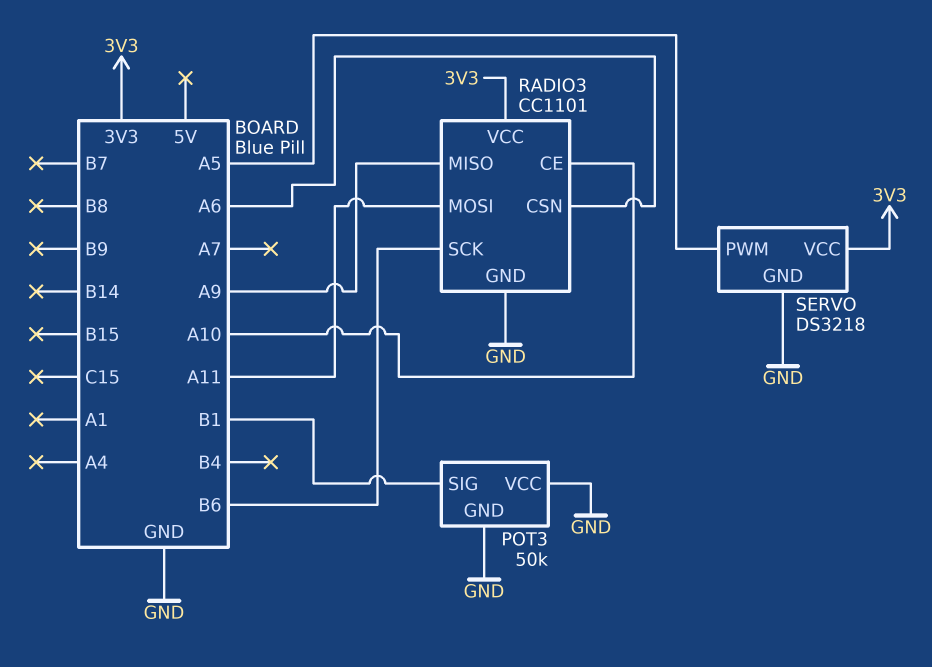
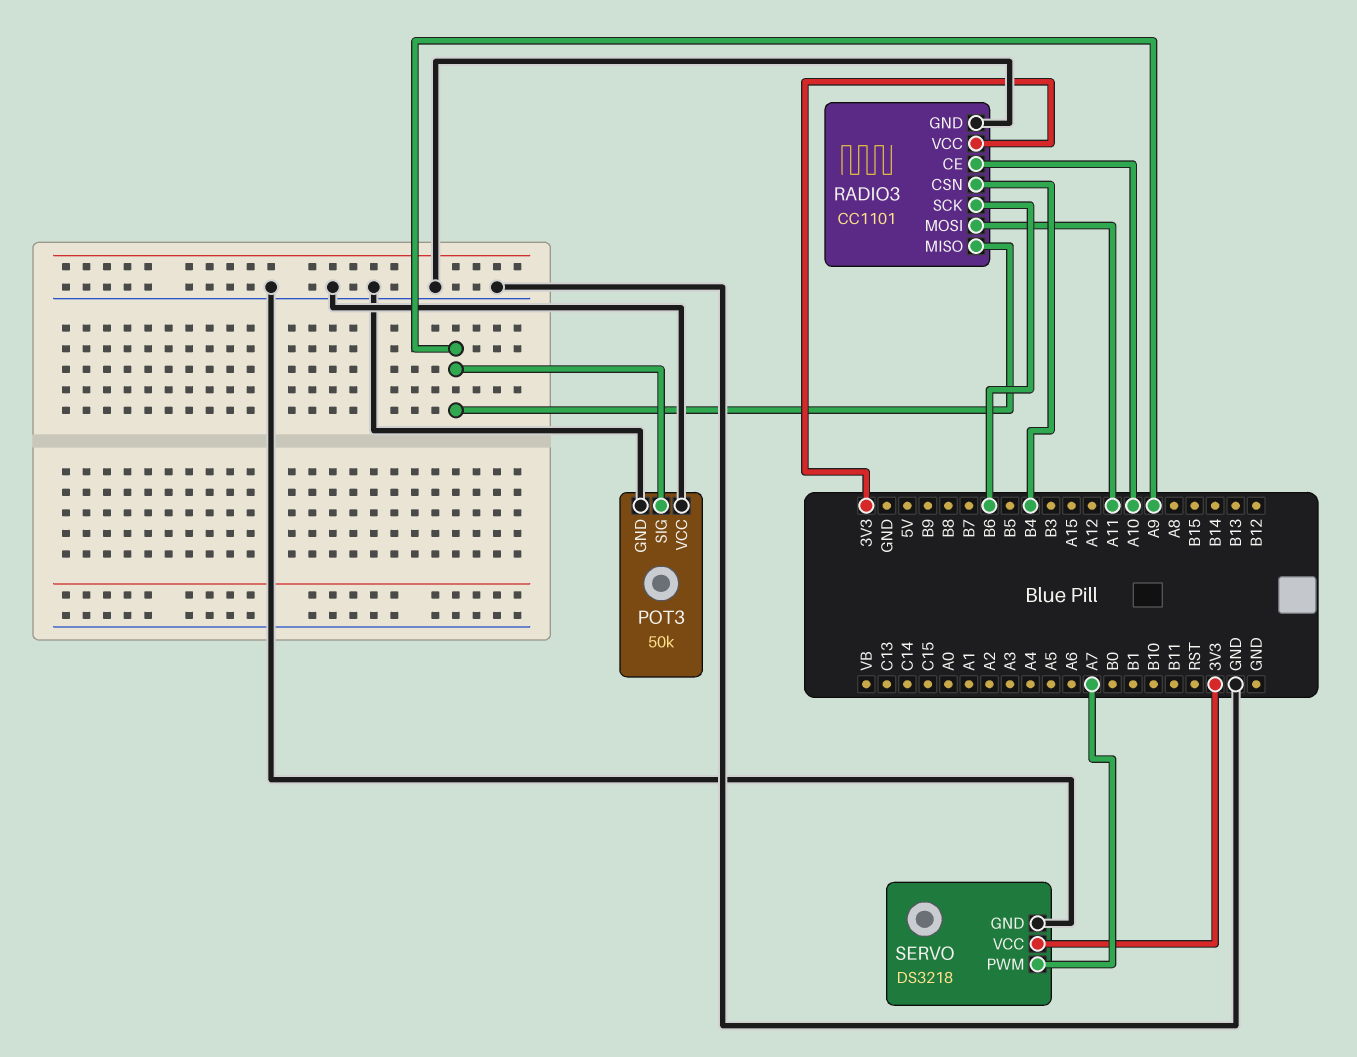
POT3 pin SIG: B1 -> A9
RADIO3 pin CSN: A6 -> B4
SERVO pin PWM: A5 -> A7

